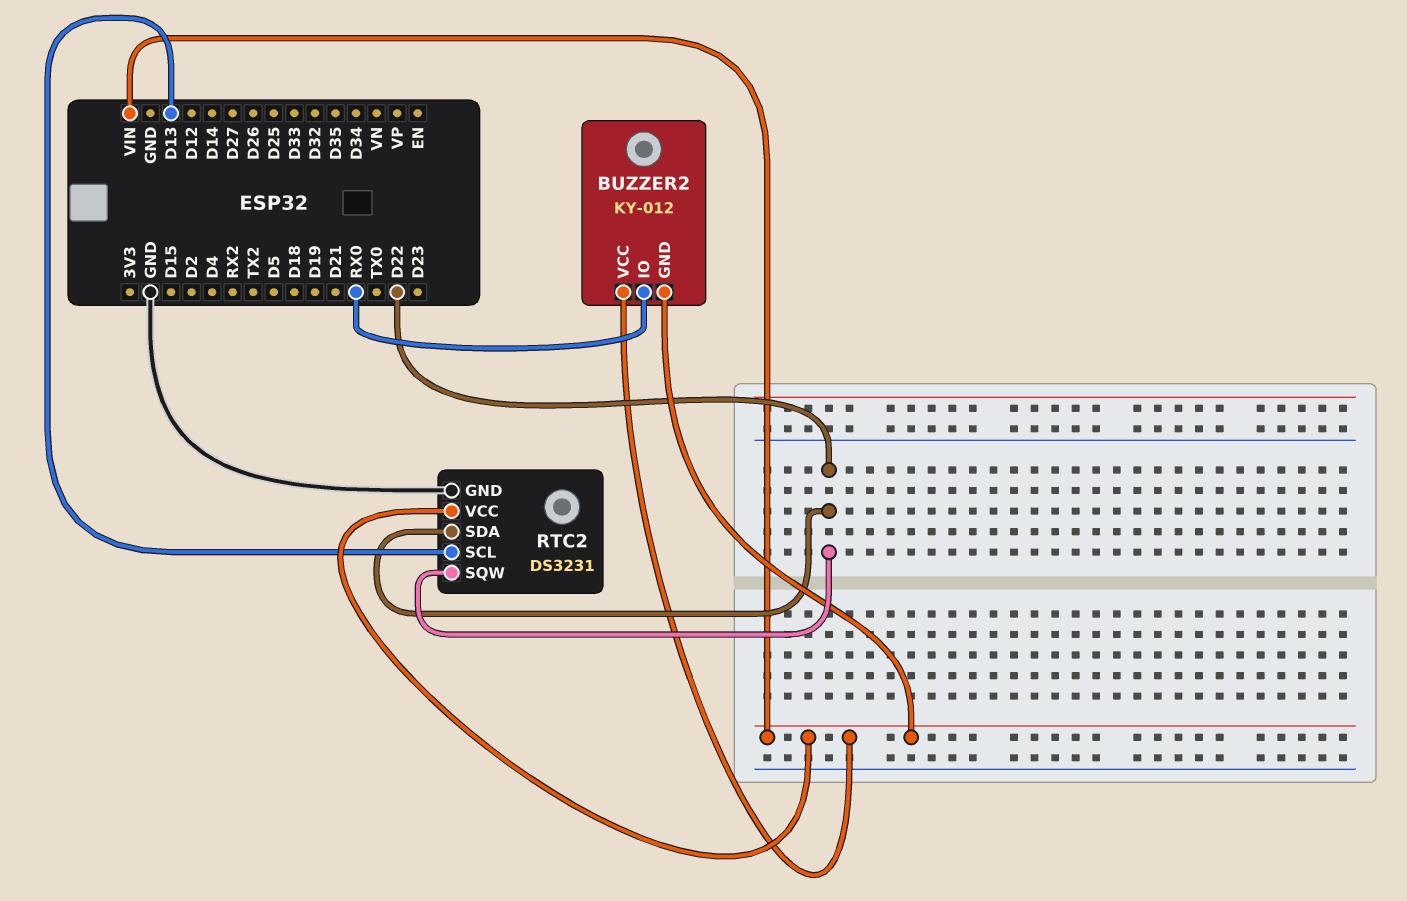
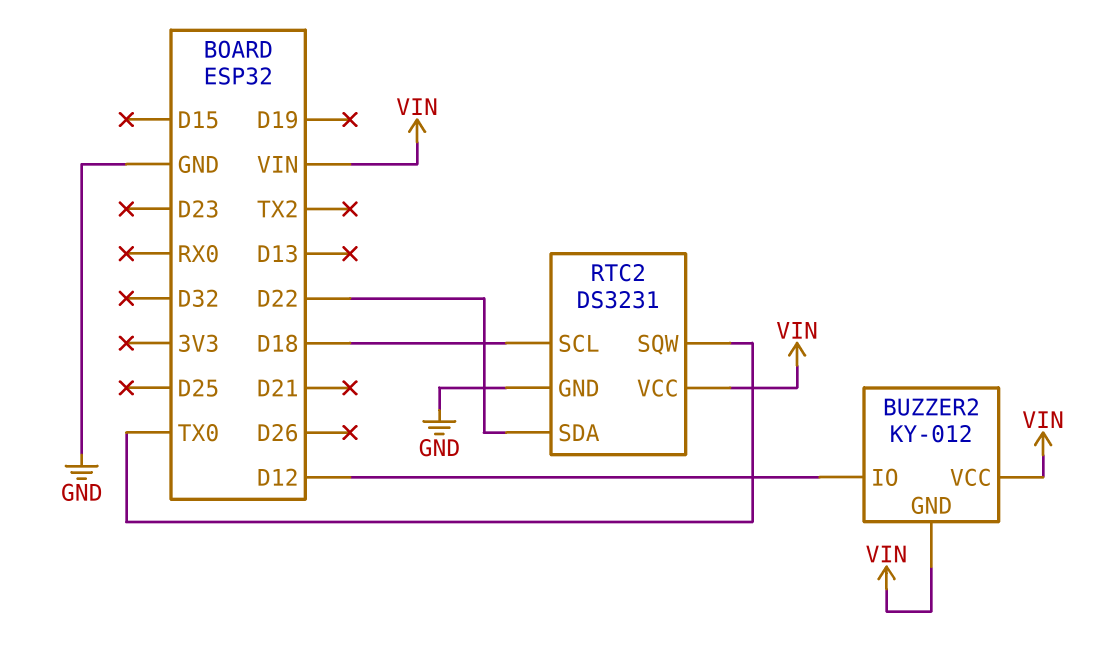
BUZZER2 pin IO: RX0 -> D12
RTC2 pin SCL: D13 -> D18
RTC2 pin SQW: D22 -> TX0

